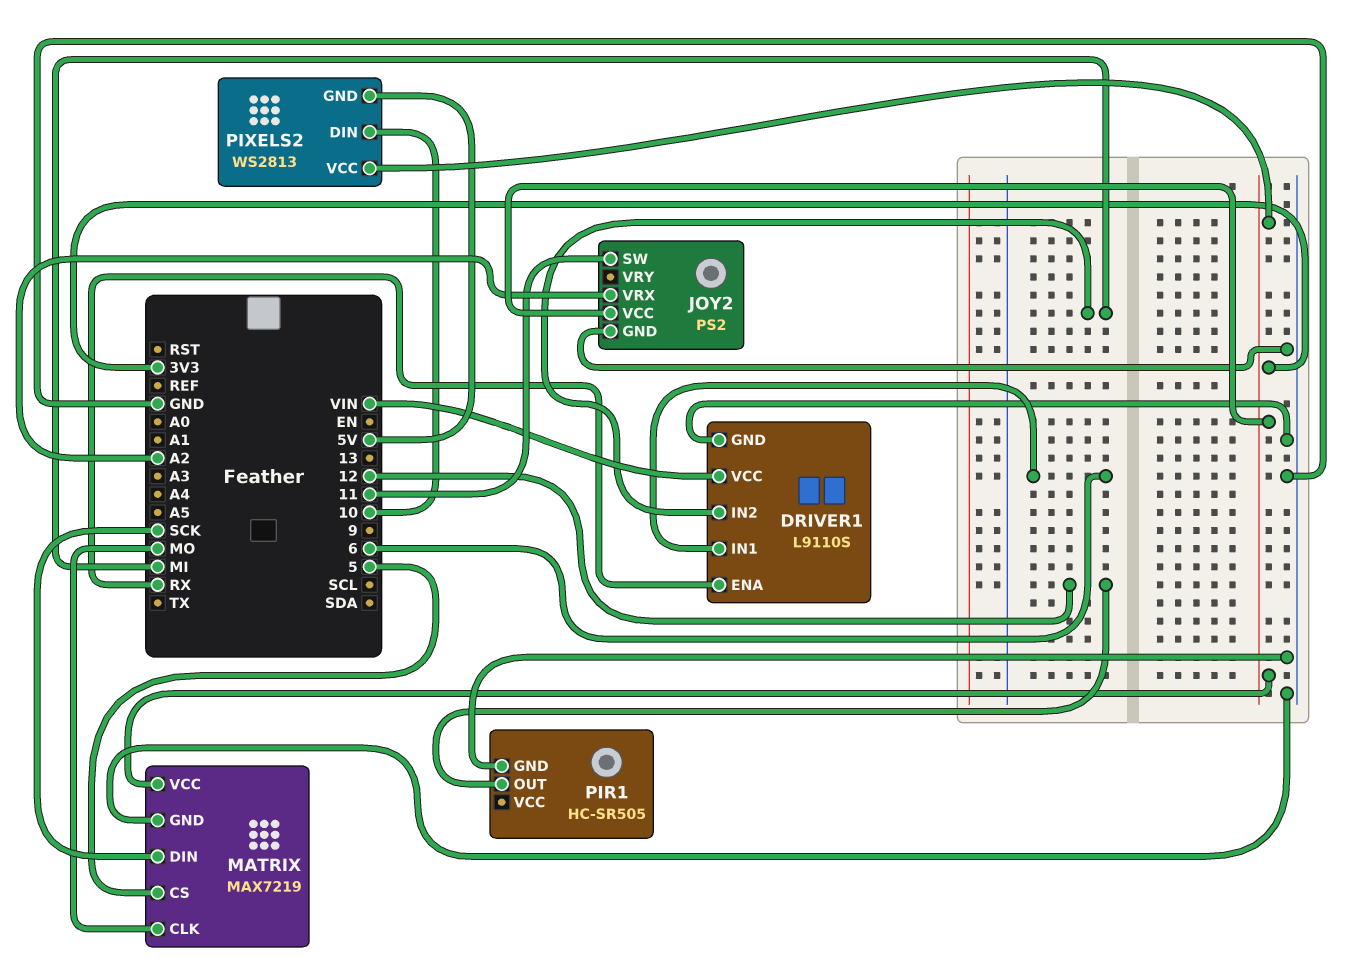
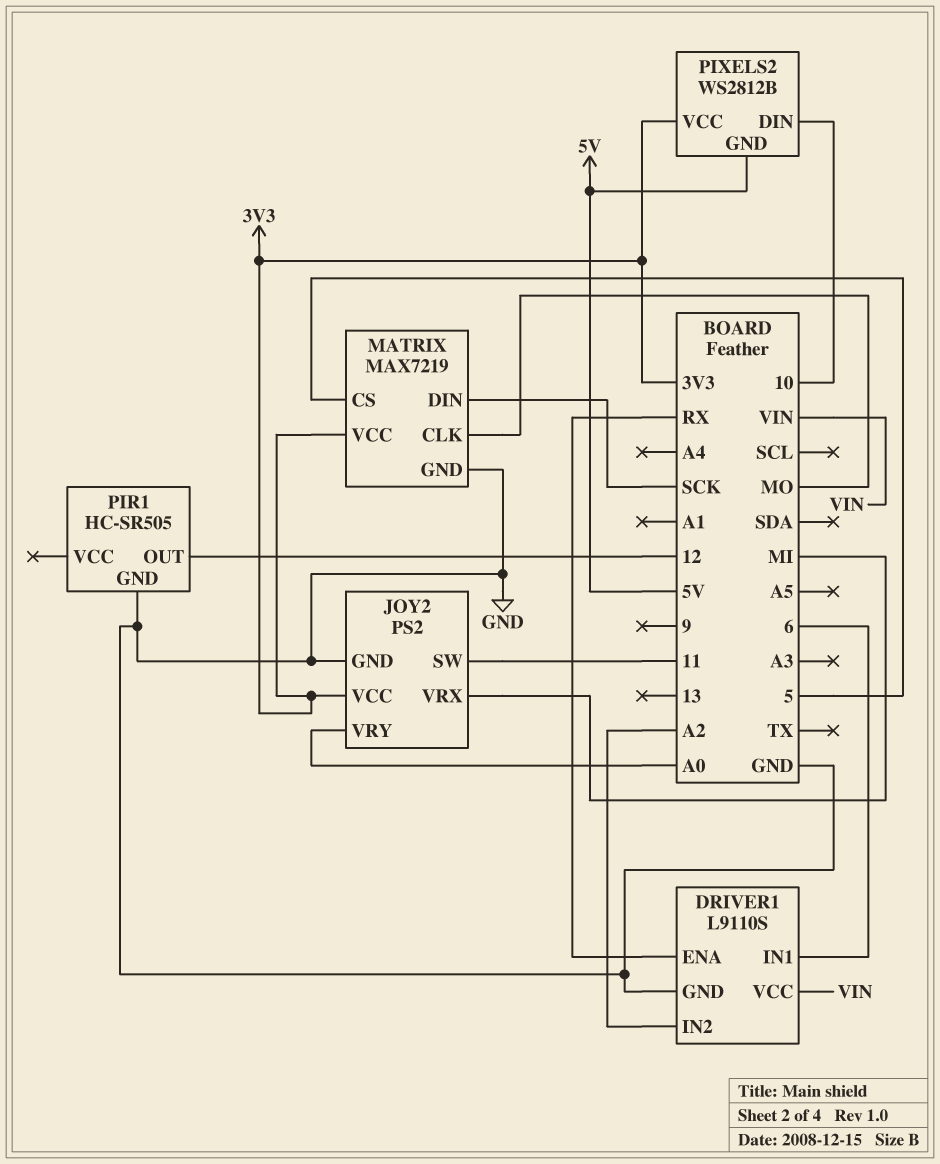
DRIVER1 pin IN2: MI -> A2
JOY2 pin VRX: A2 -> MI
JOY2 pin VRY: none -> A0
PIXELS2: WS2813 -> WS2812B

